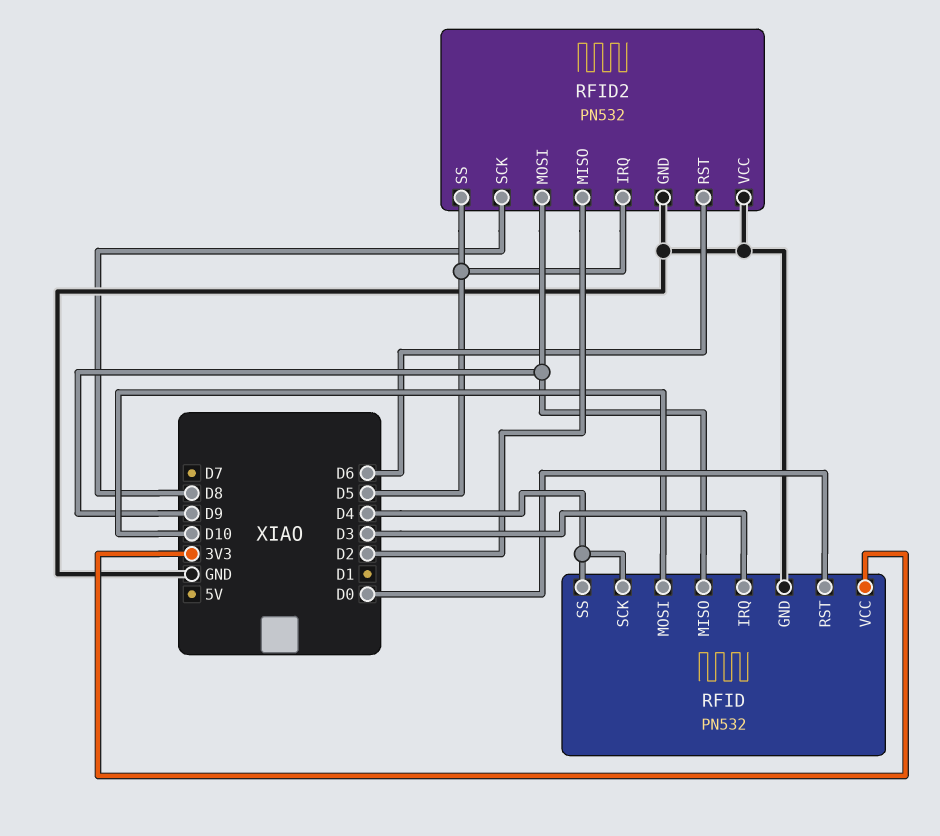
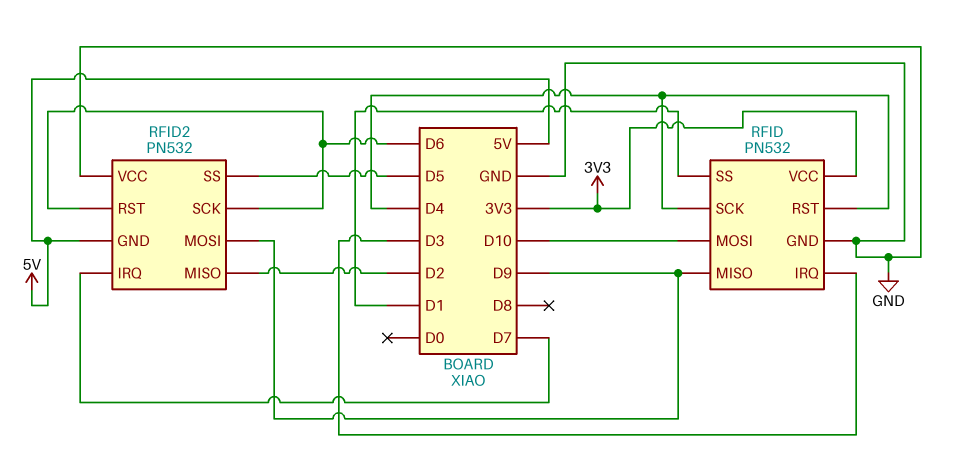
RFID pin RST: D0 -> D4
RFID pin SS: D4 -> D1
RFID2 pin GND: GND -> 5V
RFID2 pin IRQ: D5 -> D7
RFID2 pin SCK: D8 -> D6

